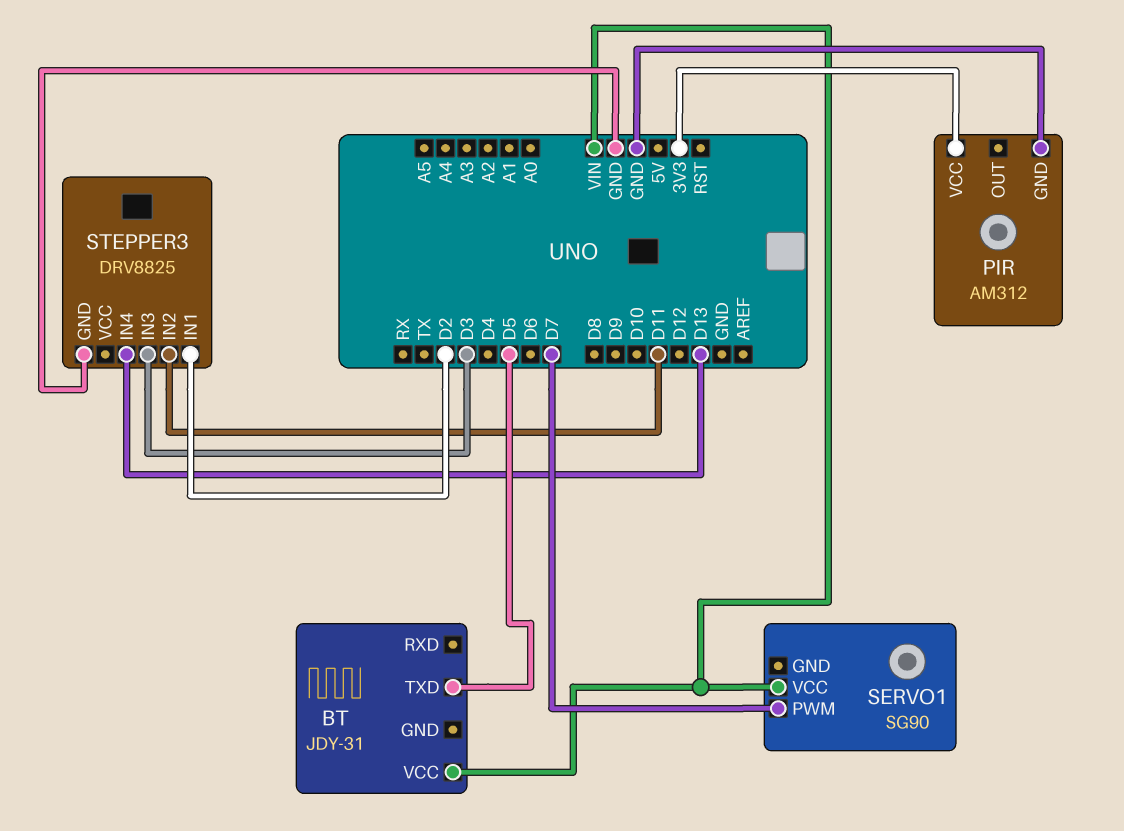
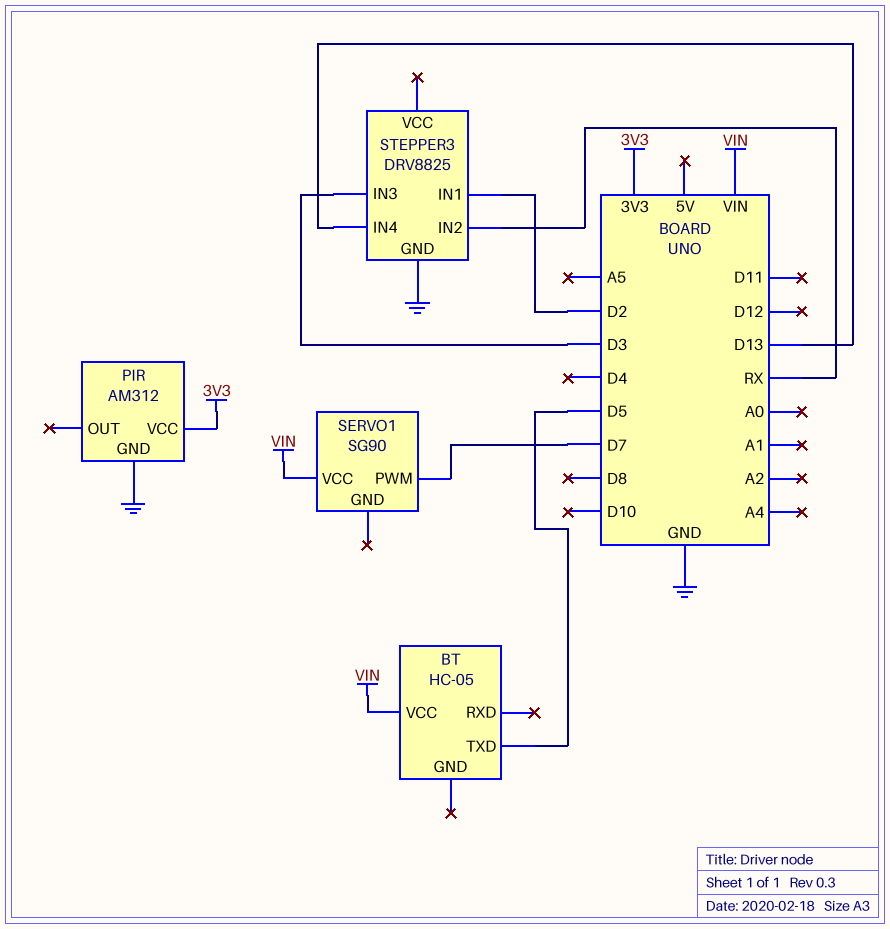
BT: JDY-31 -> HC-05
STEPPER3 pin IN2: D11 -> RX

